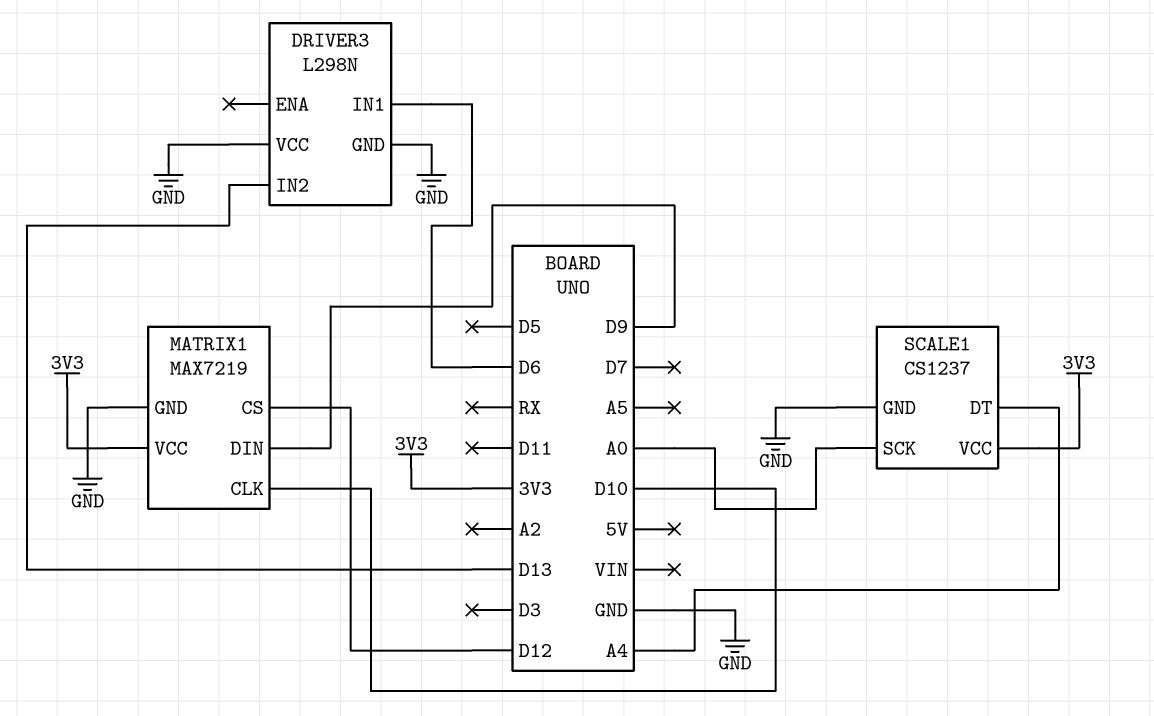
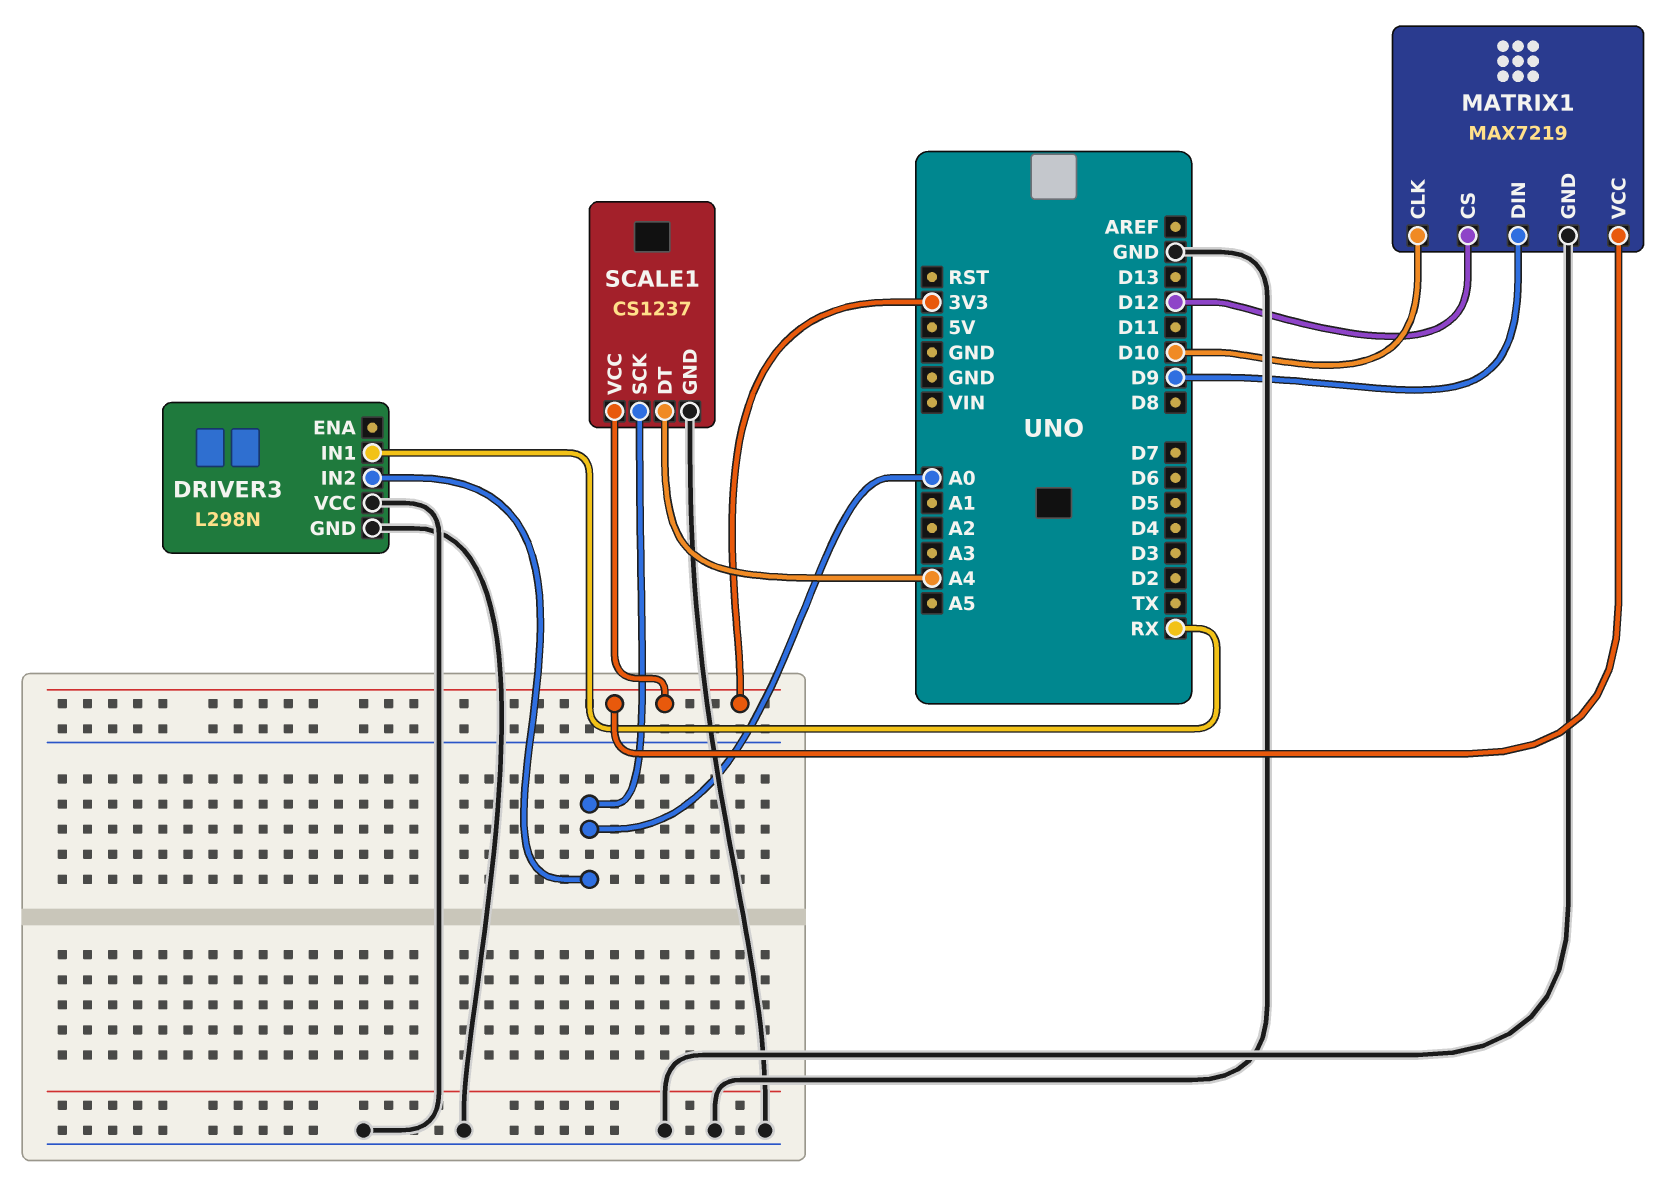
DRIVER3 pin IN1: D6 -> RX
DRIVER3 pin IN2: D13 -> A0

